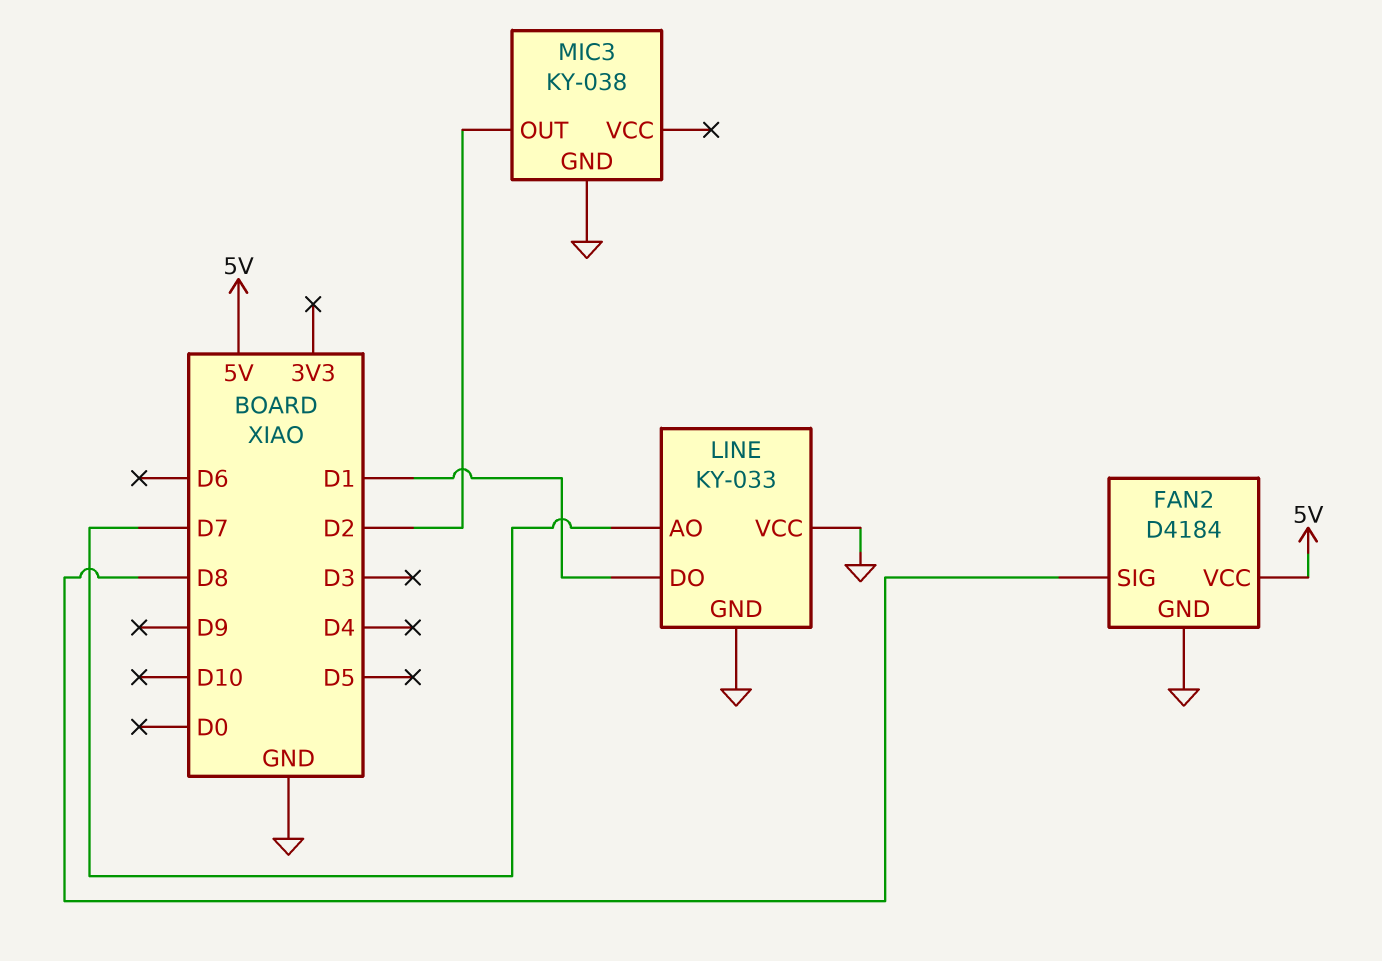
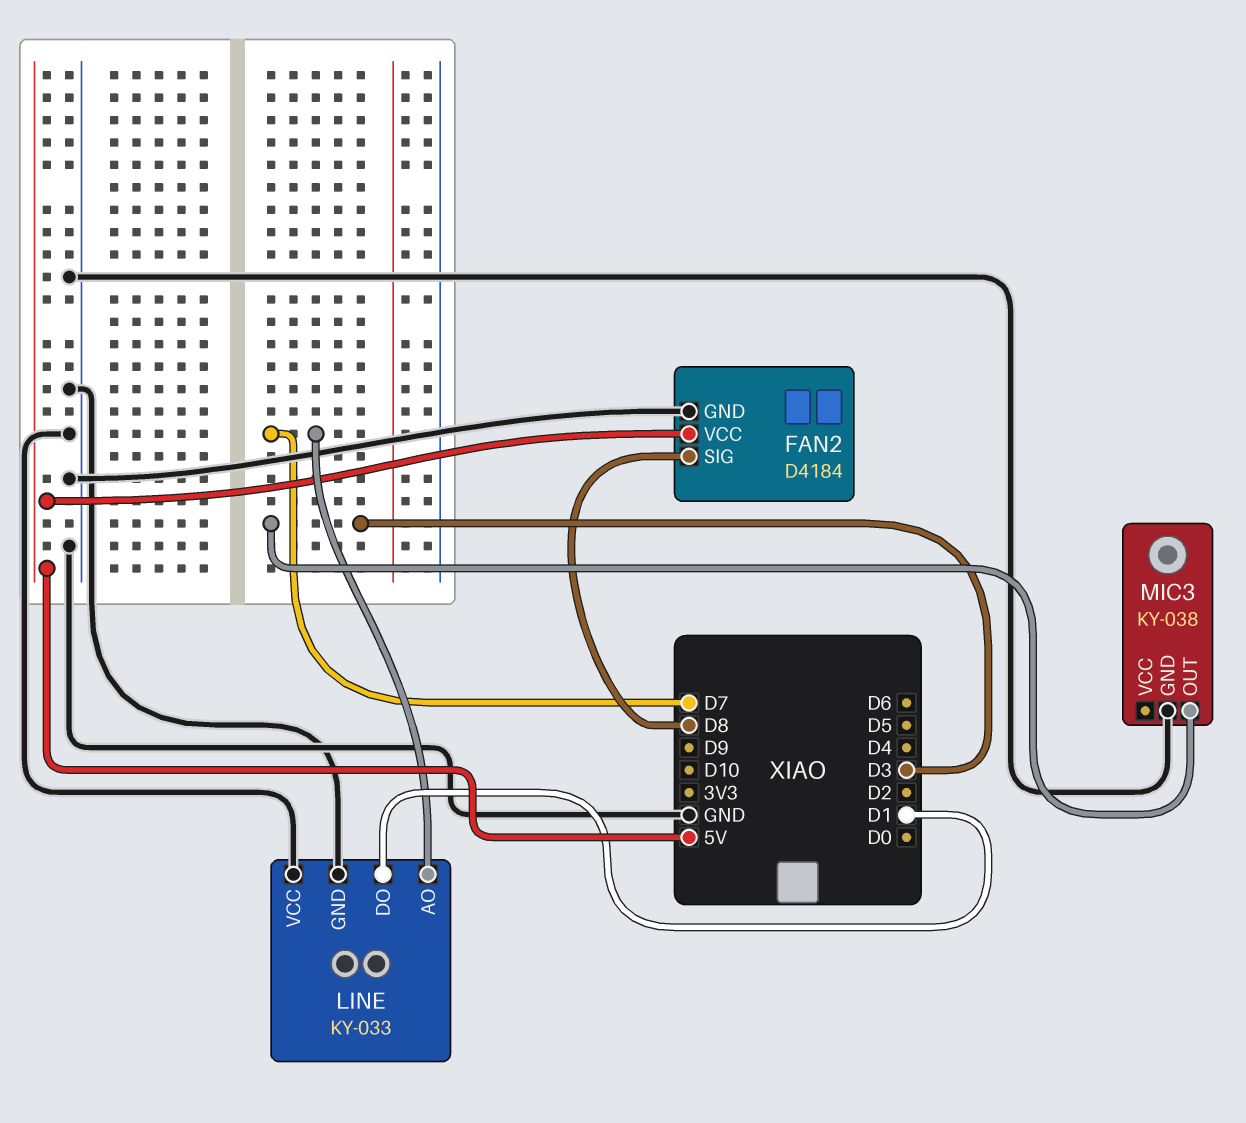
MIC3 pin OUT: D2 -> D3

